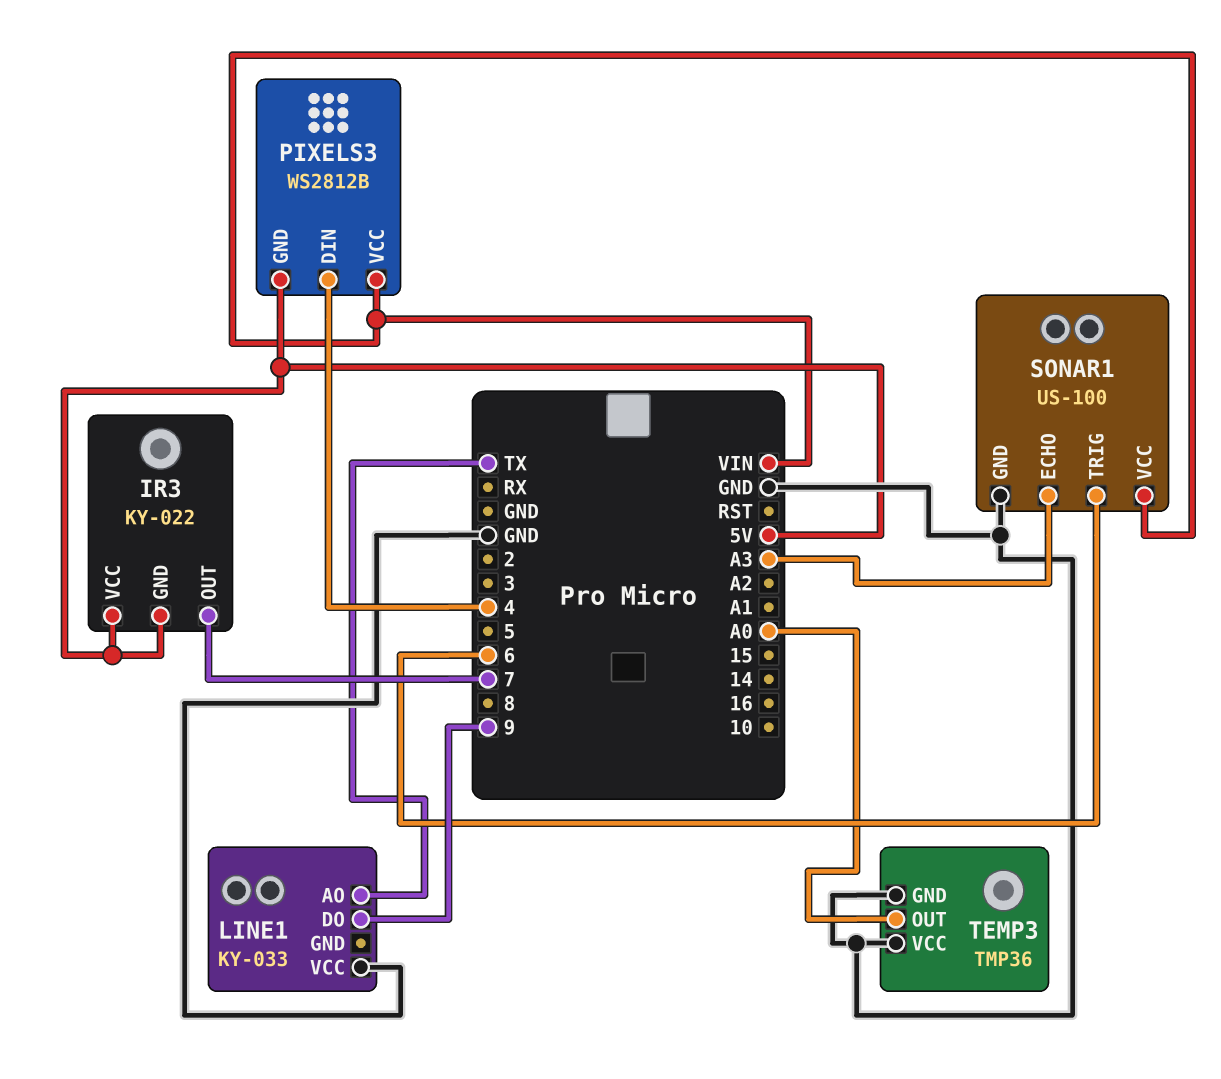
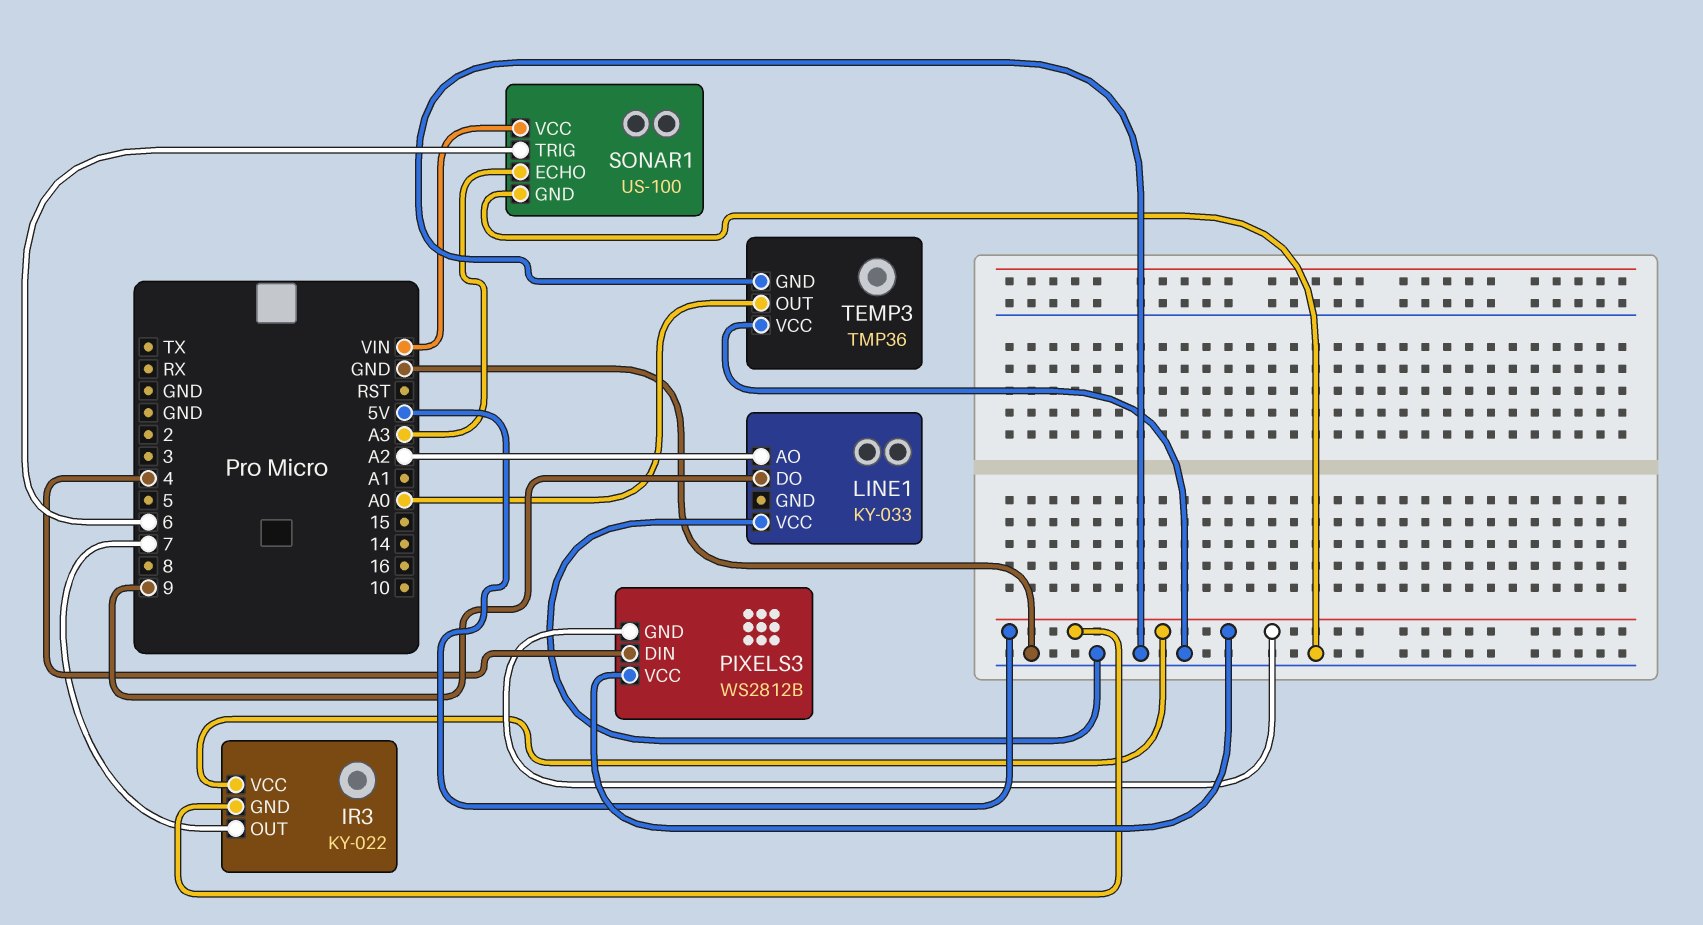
LINE1 pin AO: TX -> A2
PIXELS3 pin VCC: VIN -> 5V

